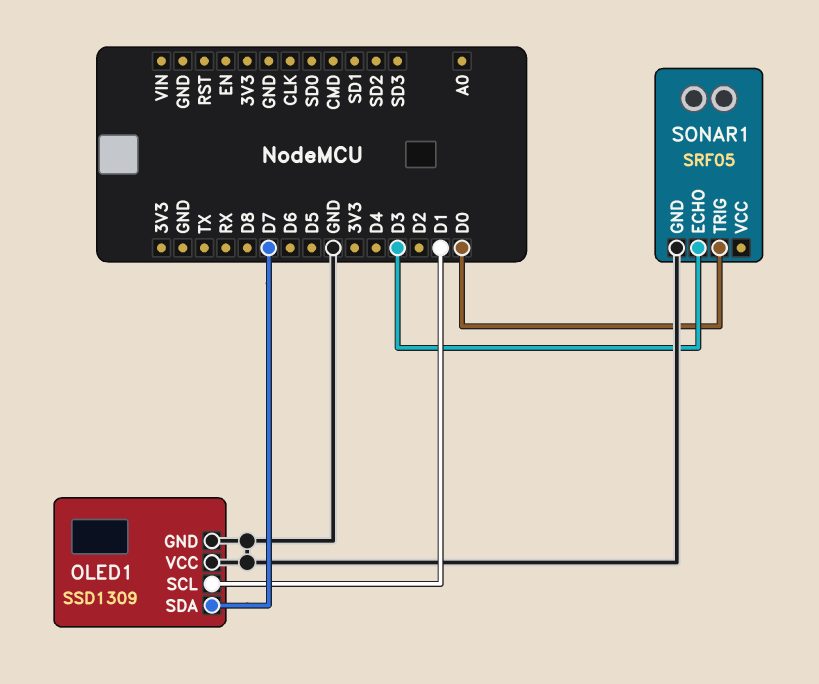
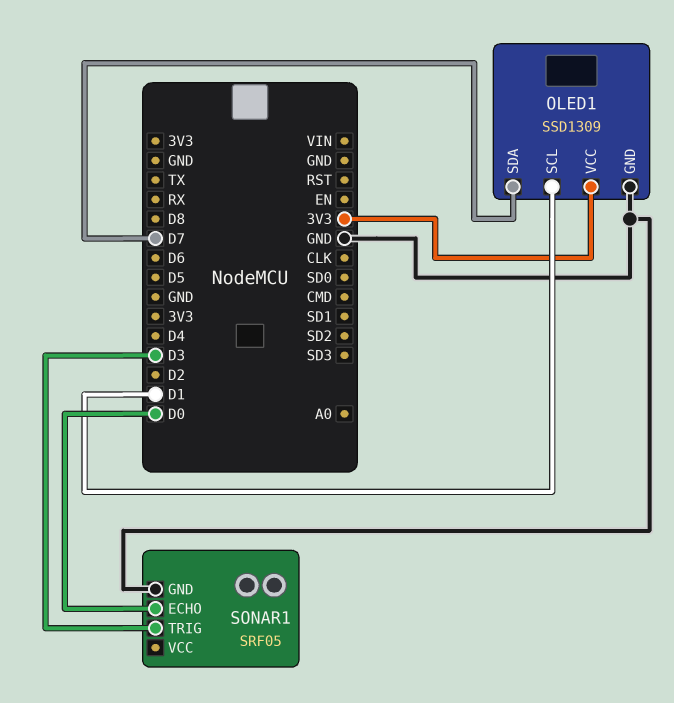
OLED1 pin VCC: GND -> 3V3
SONAR1 pin ECHO: D3 -> D0
SONAR1 pin TRIG: D0 -> D3

